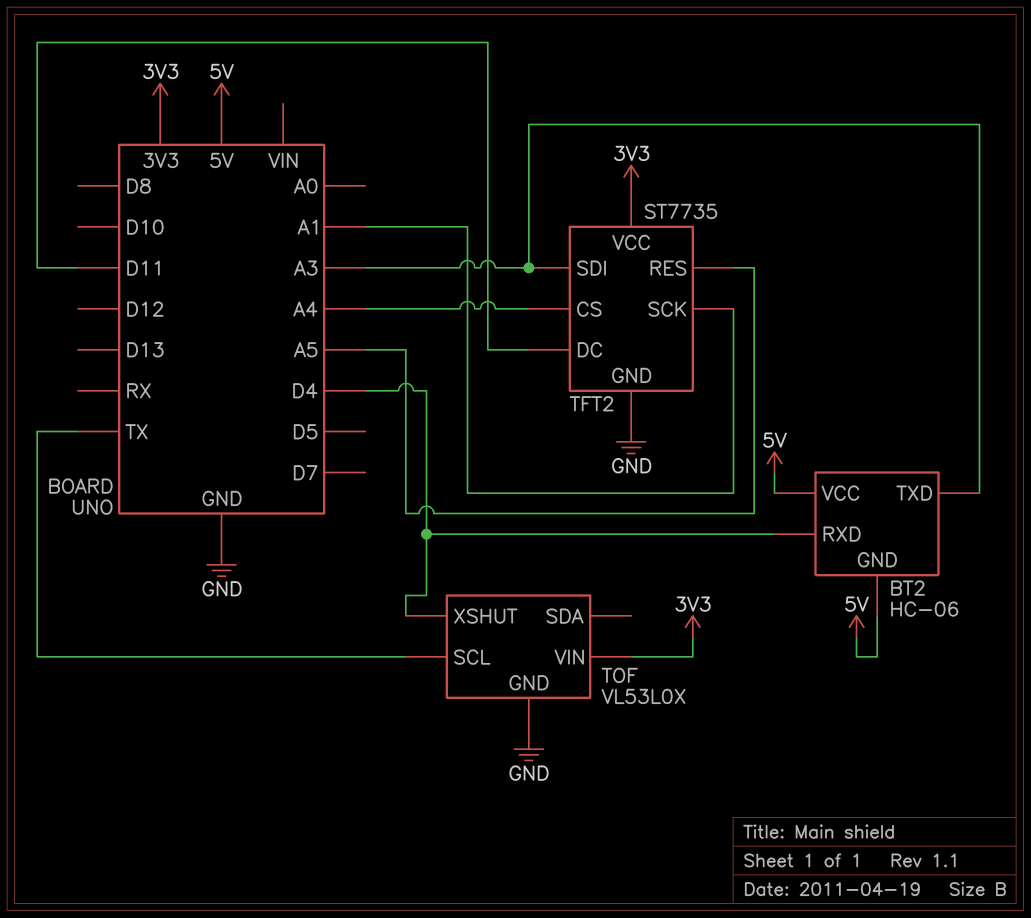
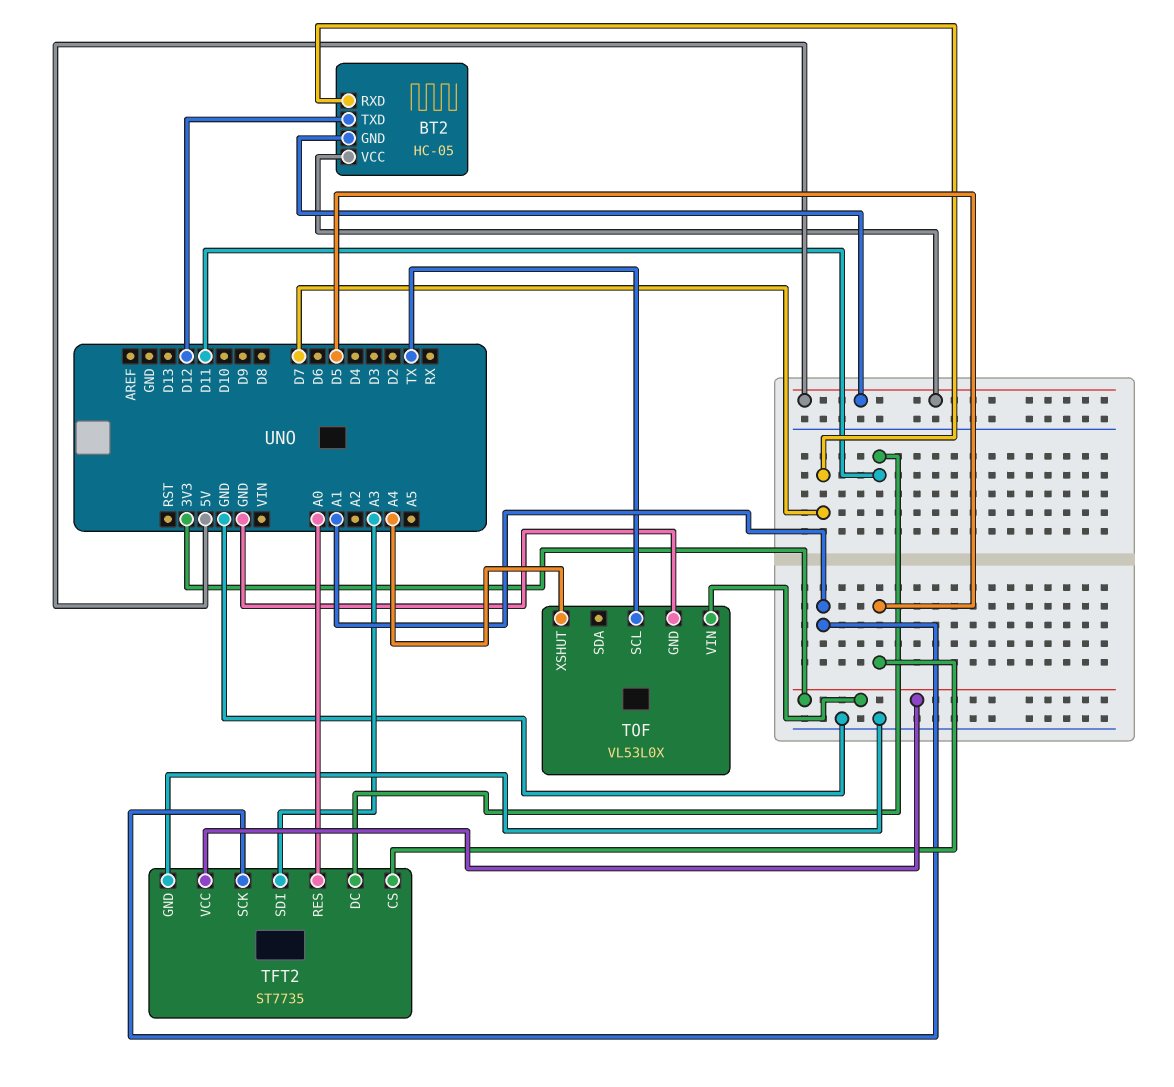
BT2: HC-06 -> HC-05
BT2 pin RXD: D4 -> D7
BT2 pin TXD: A3 -> D12
TFT2 pin CS: A4 -> D5
TFT2 pin RES: A5 -> A0
TOF pin XSHUT: D4 -> A4

